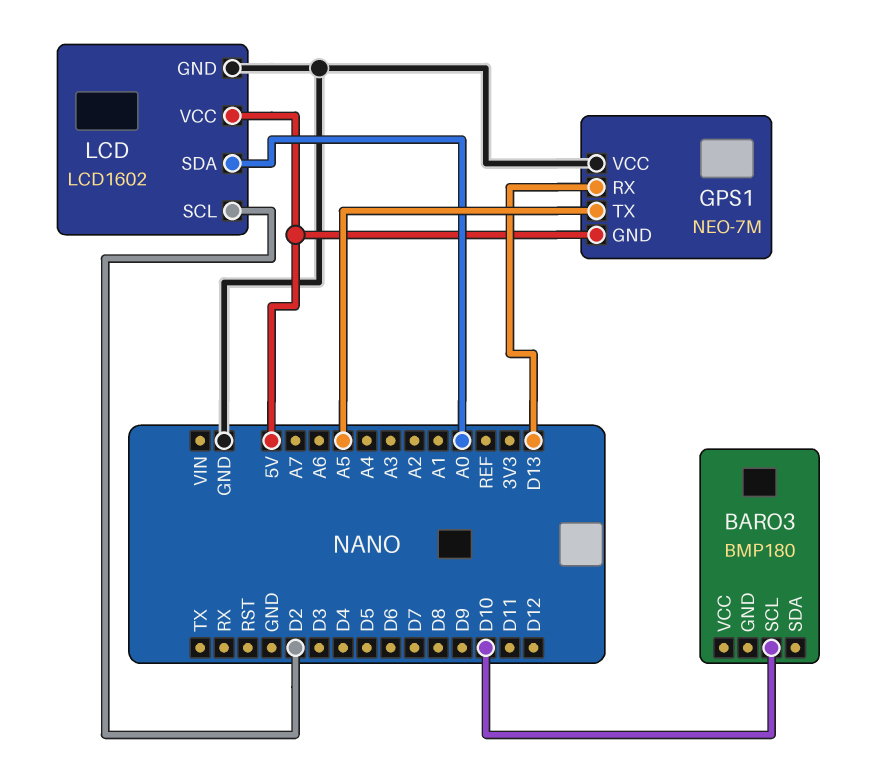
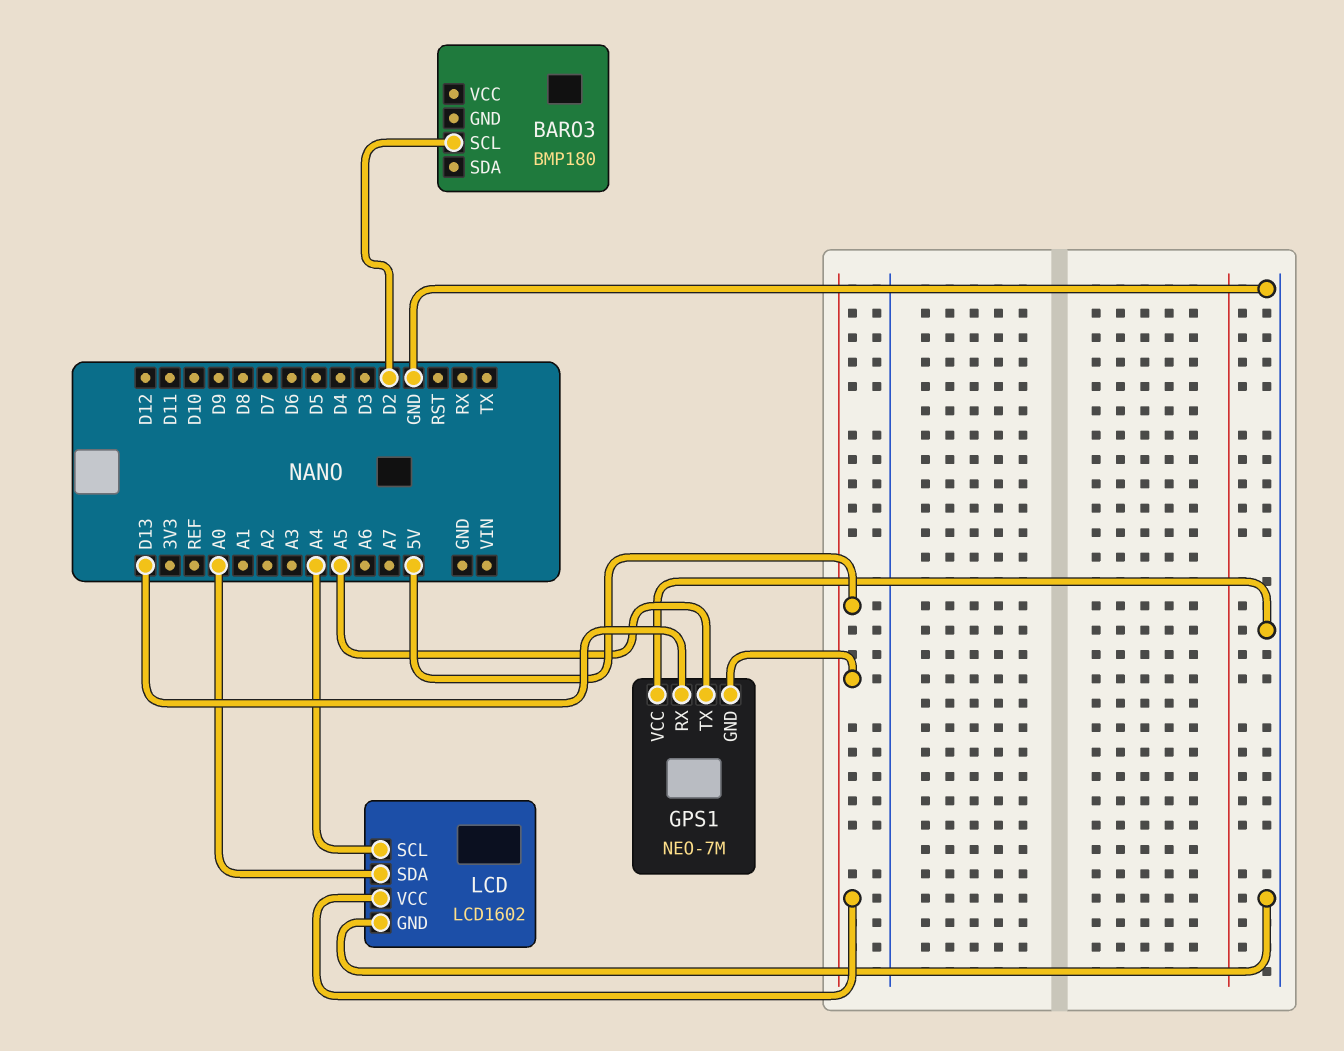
BARO3 pin SCL: D10 -> D2
LCD pin SCL: D2 -> A4

